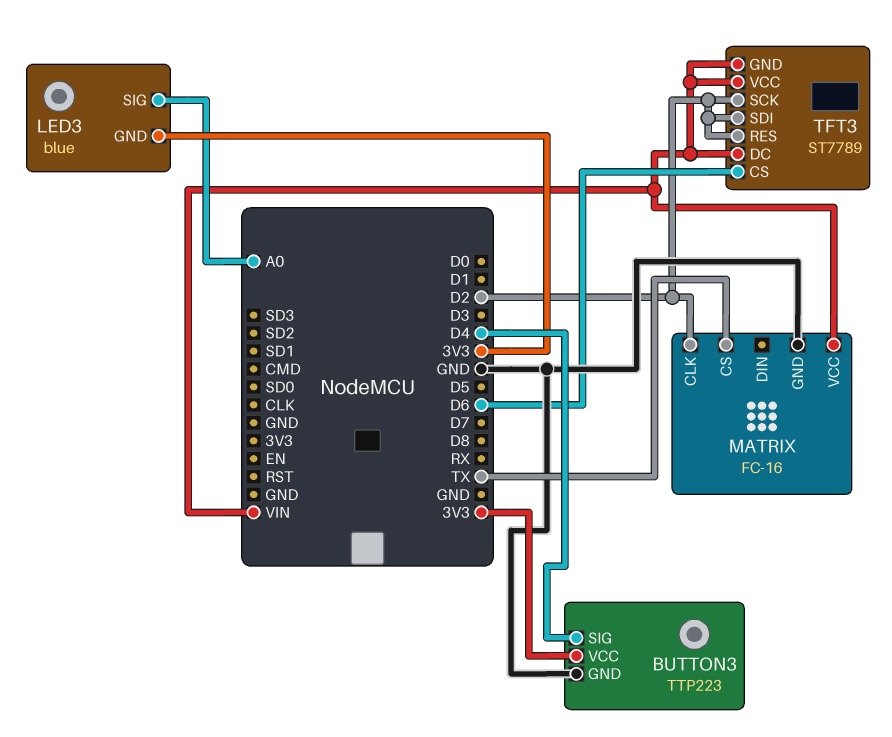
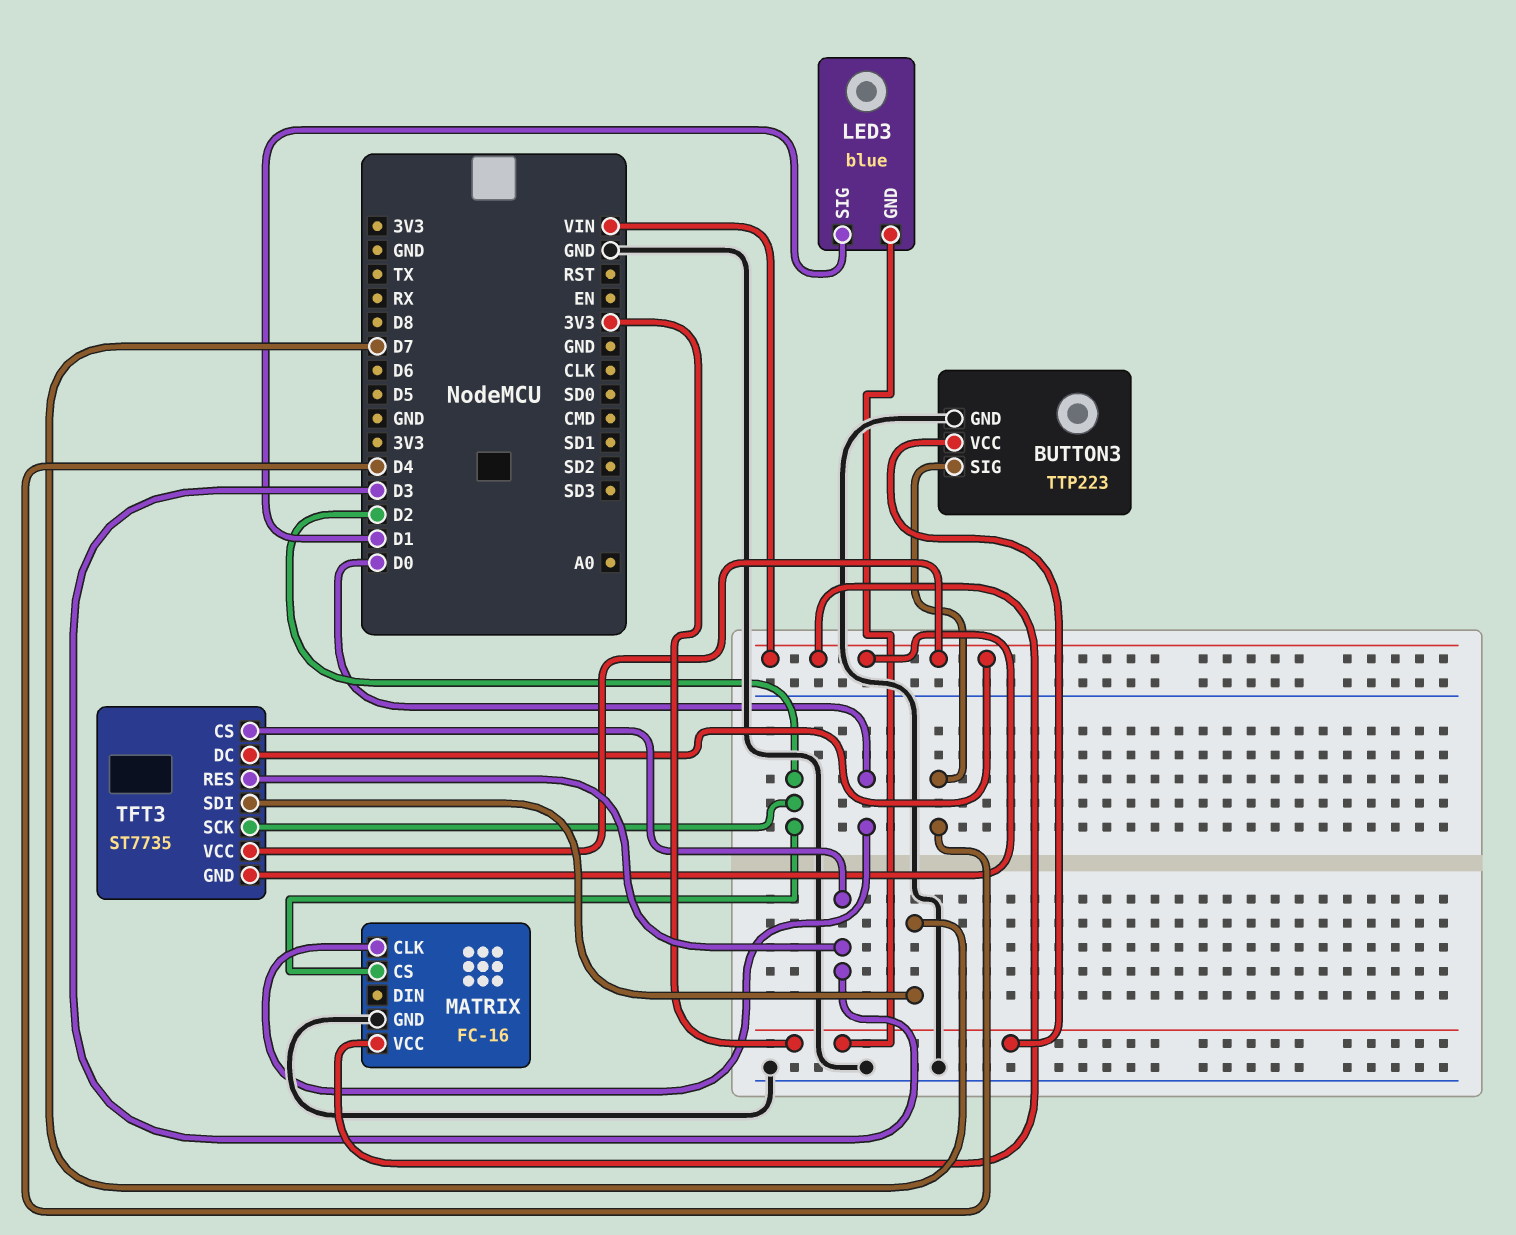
LED3 pin SIG: A0 -> D1
MATRIX pin CLK: D2 -> D0
MATRIX pin CS: TX -> D2
TFT3: ST7789 -> ST7735
TFT3 pin CS: D6 -> D3
TFT3 pin RES: D2 -> D3
TFT3 pin SDI: D2 -> D7

